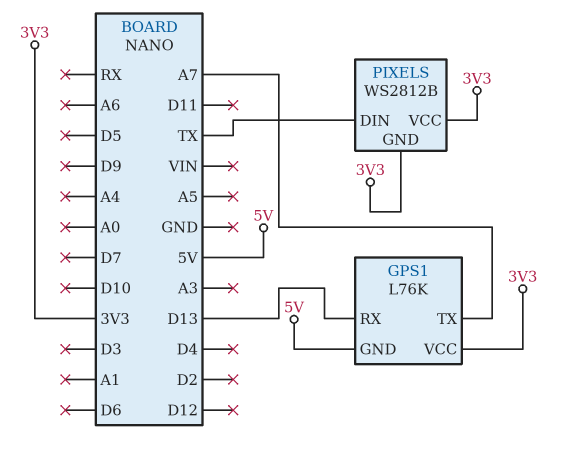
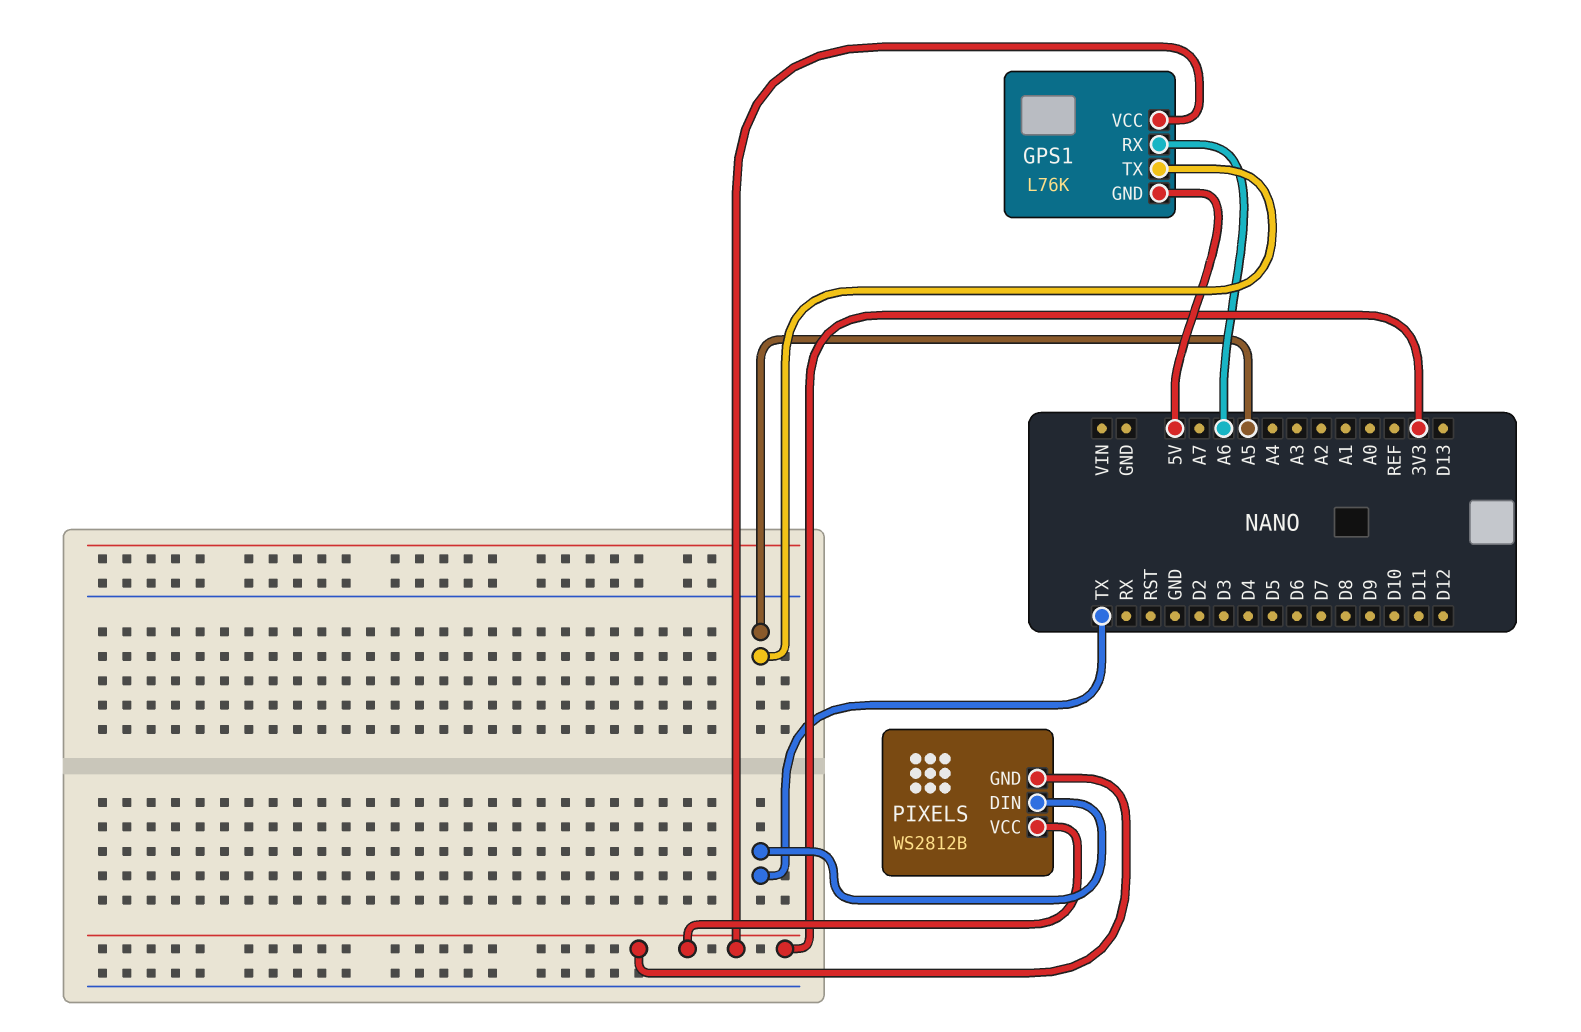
GPS1 pin RX: D13 -> A6
GPS1 pin TX: A7 -> A5

